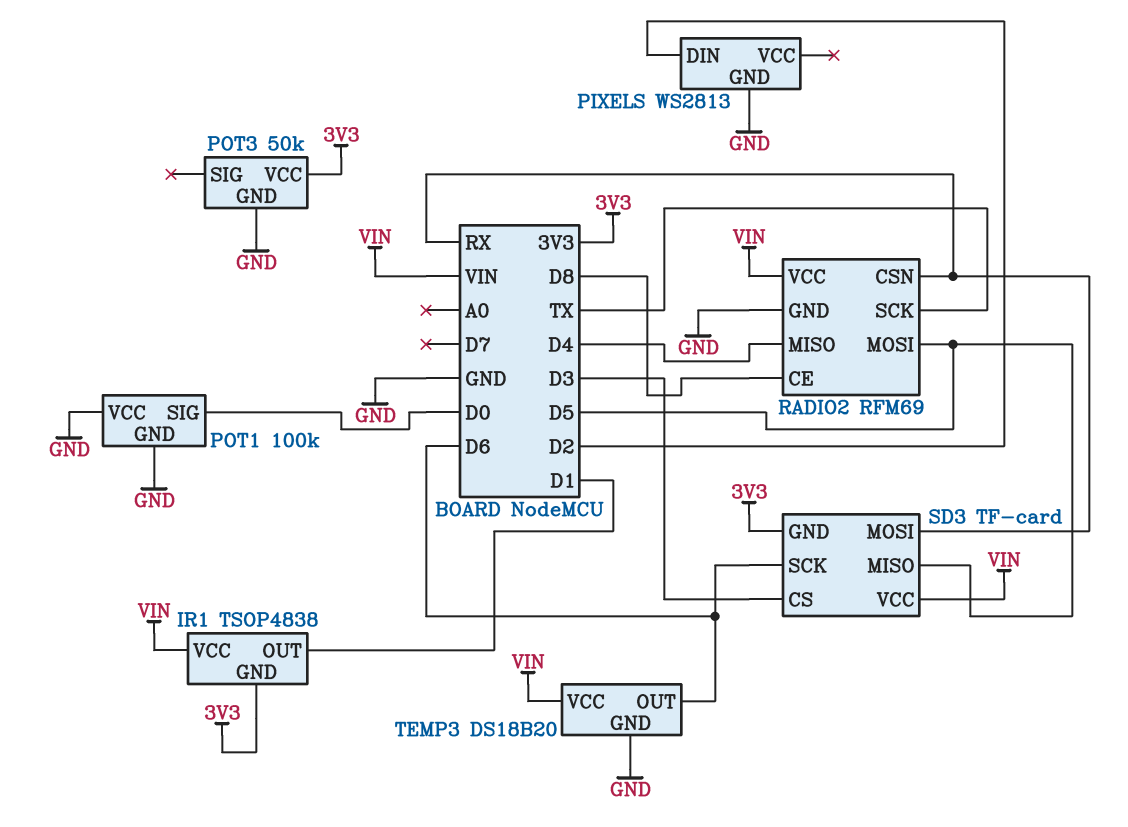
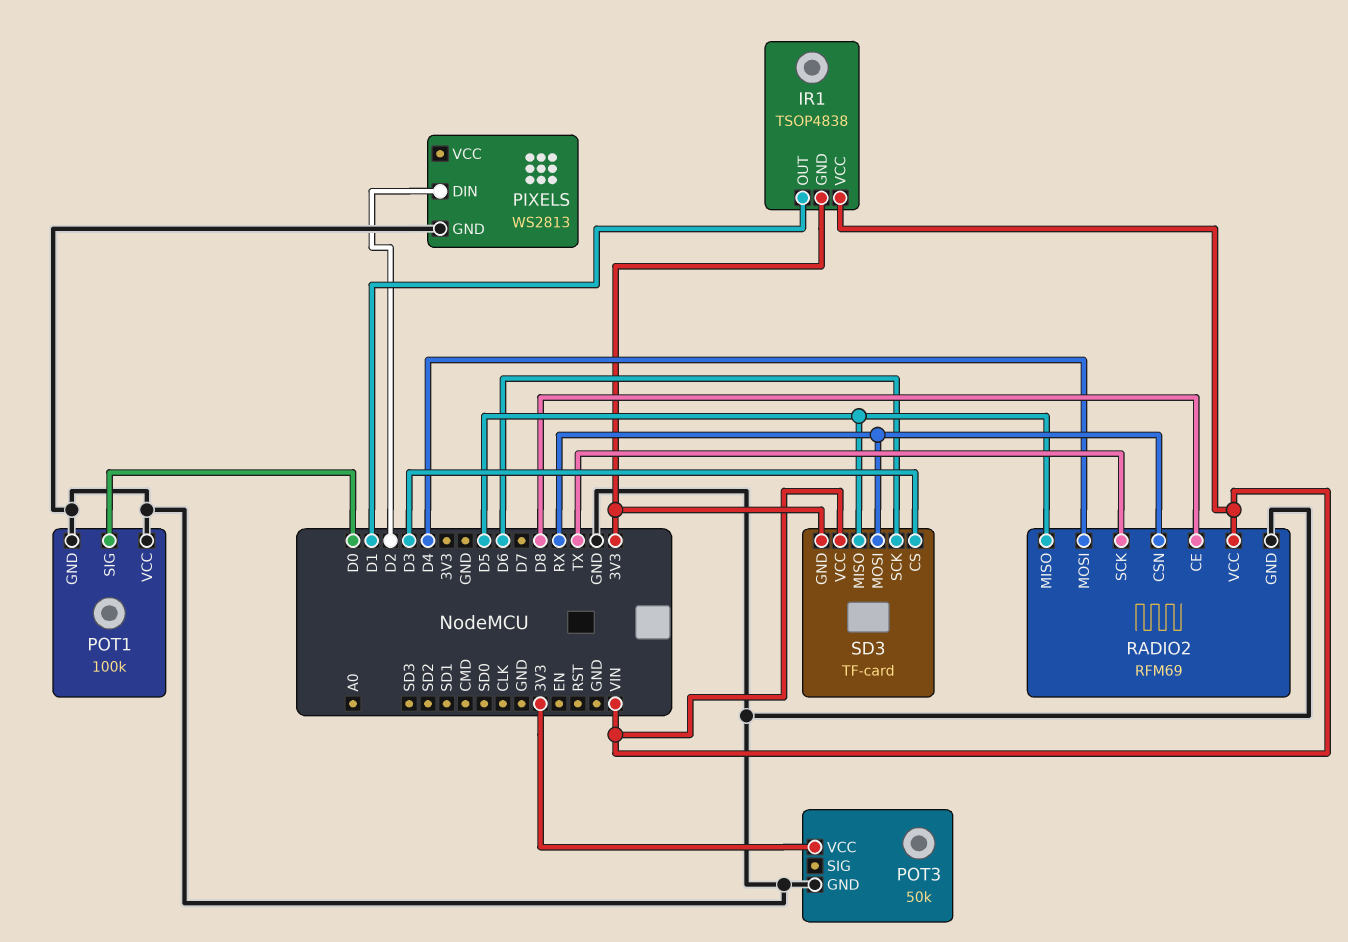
RADIO2 pin MISO: D4 -> D5
RADIO2 pin MOSI: D5 -> D4
TEMP3: DS18B20 -> none
TEMP3 pin GND: GND -> none
TEMP3 pin OUT: D6 -> none
TEMP3 pin VCC: VIN -> none

